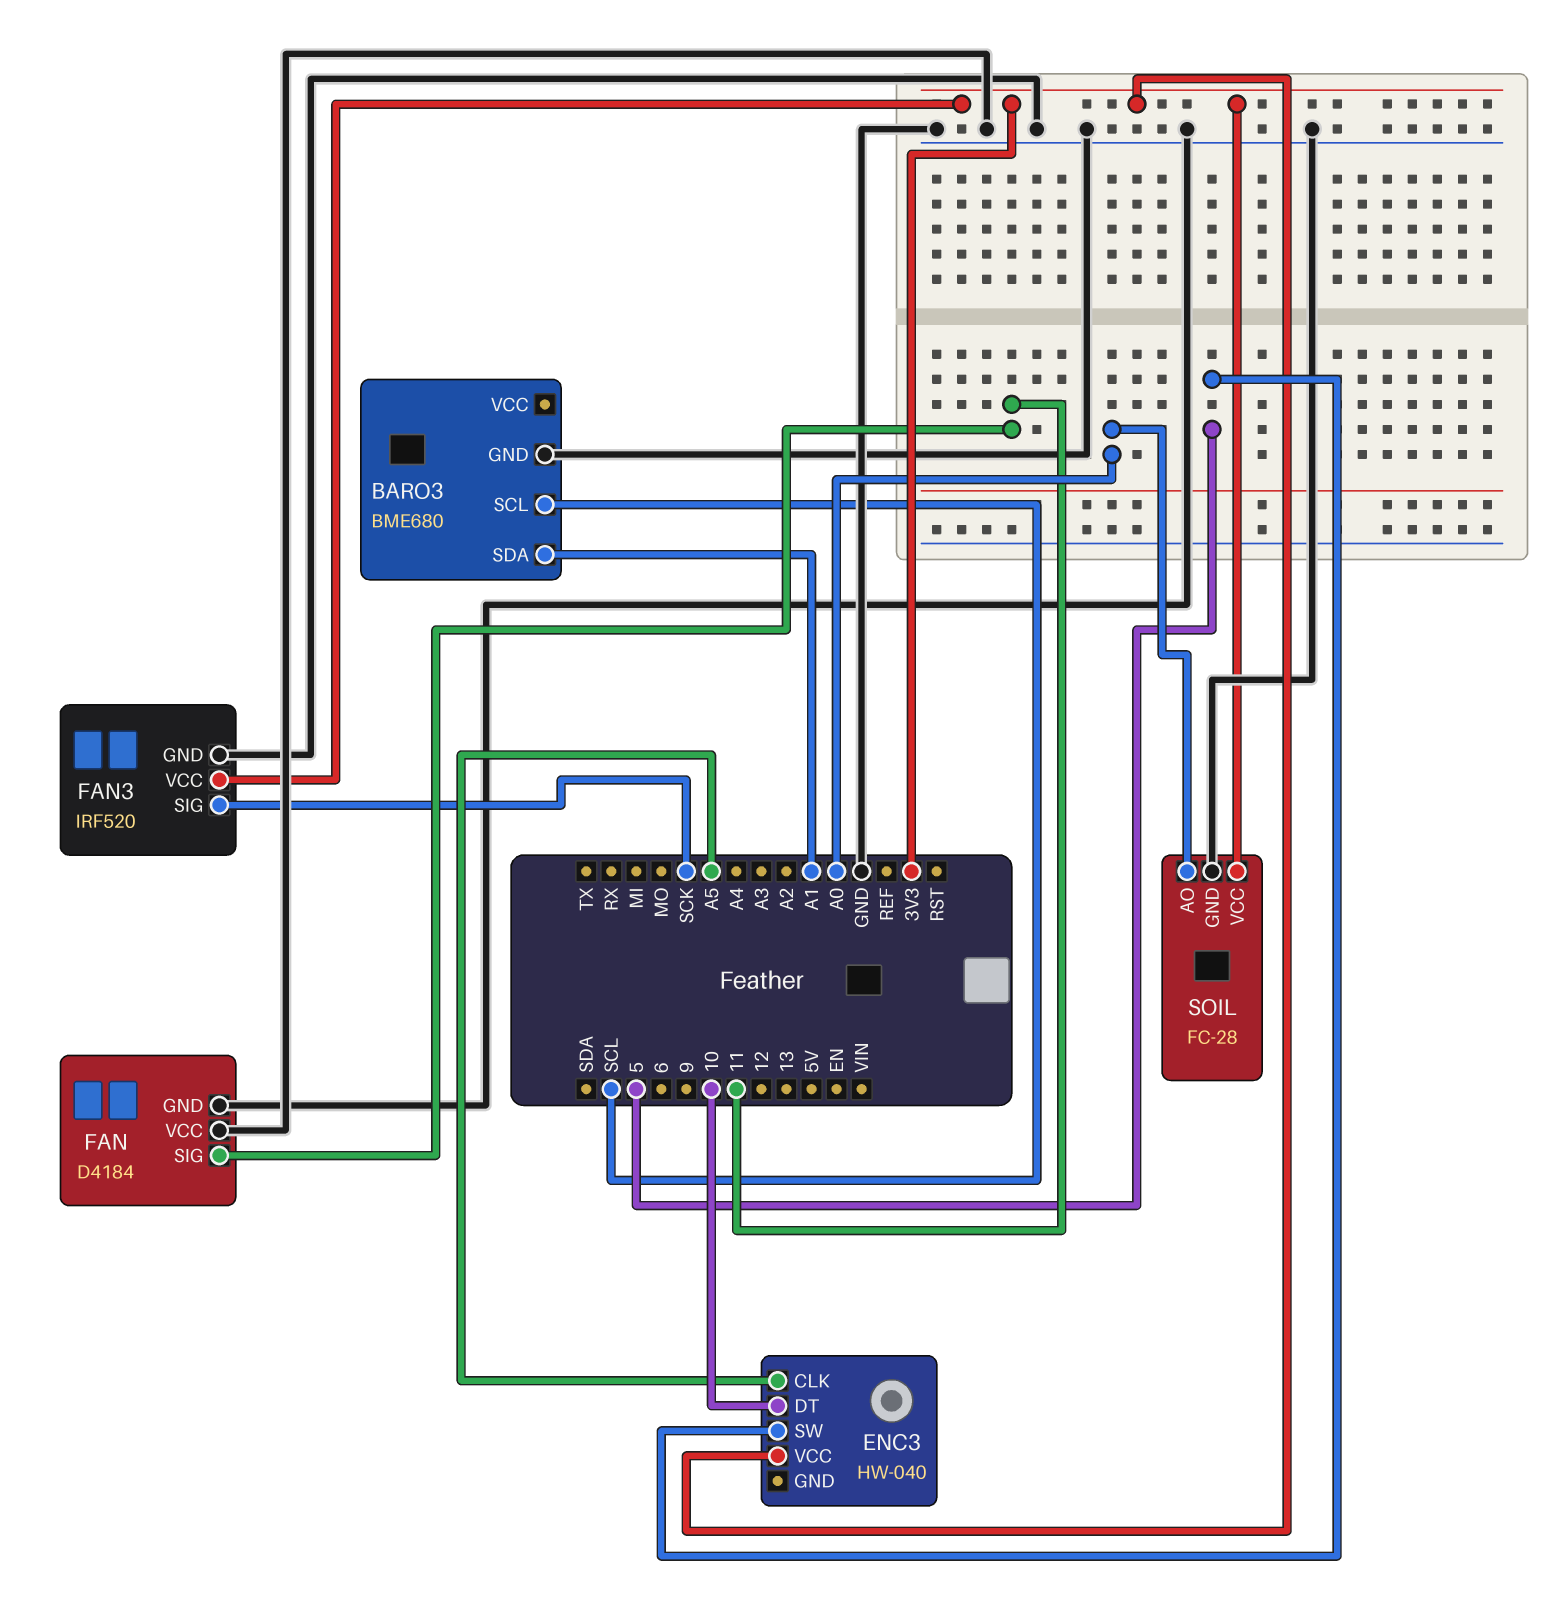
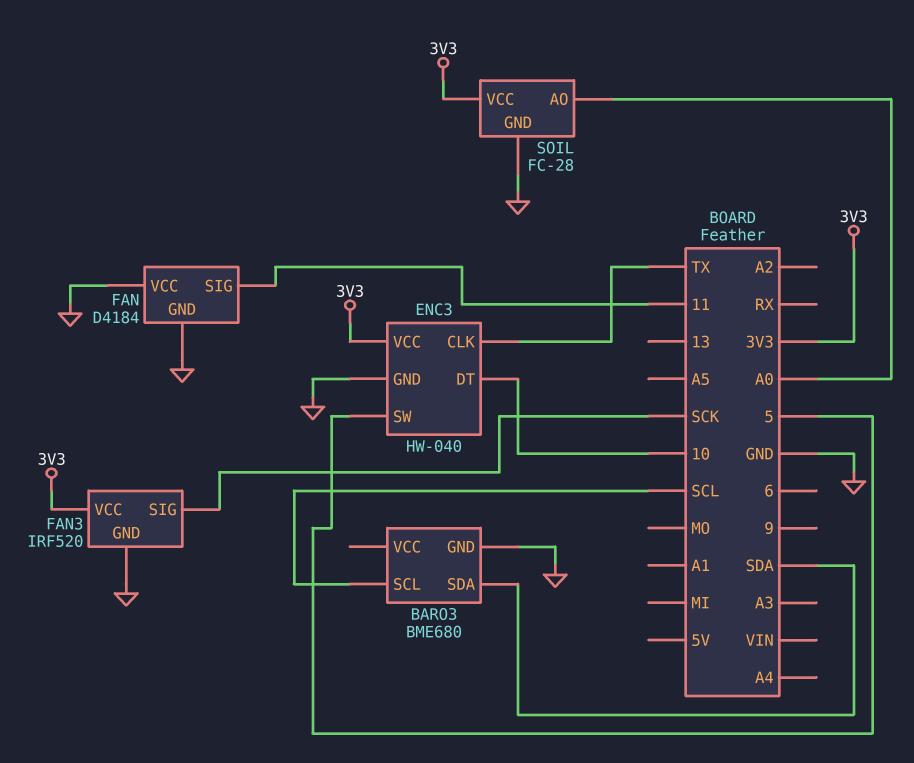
BARO3 pin SDA: A1 -> SDA
ENC3 pin CLK: A5 -> TX
ENC3 pin GND: none -> GND

